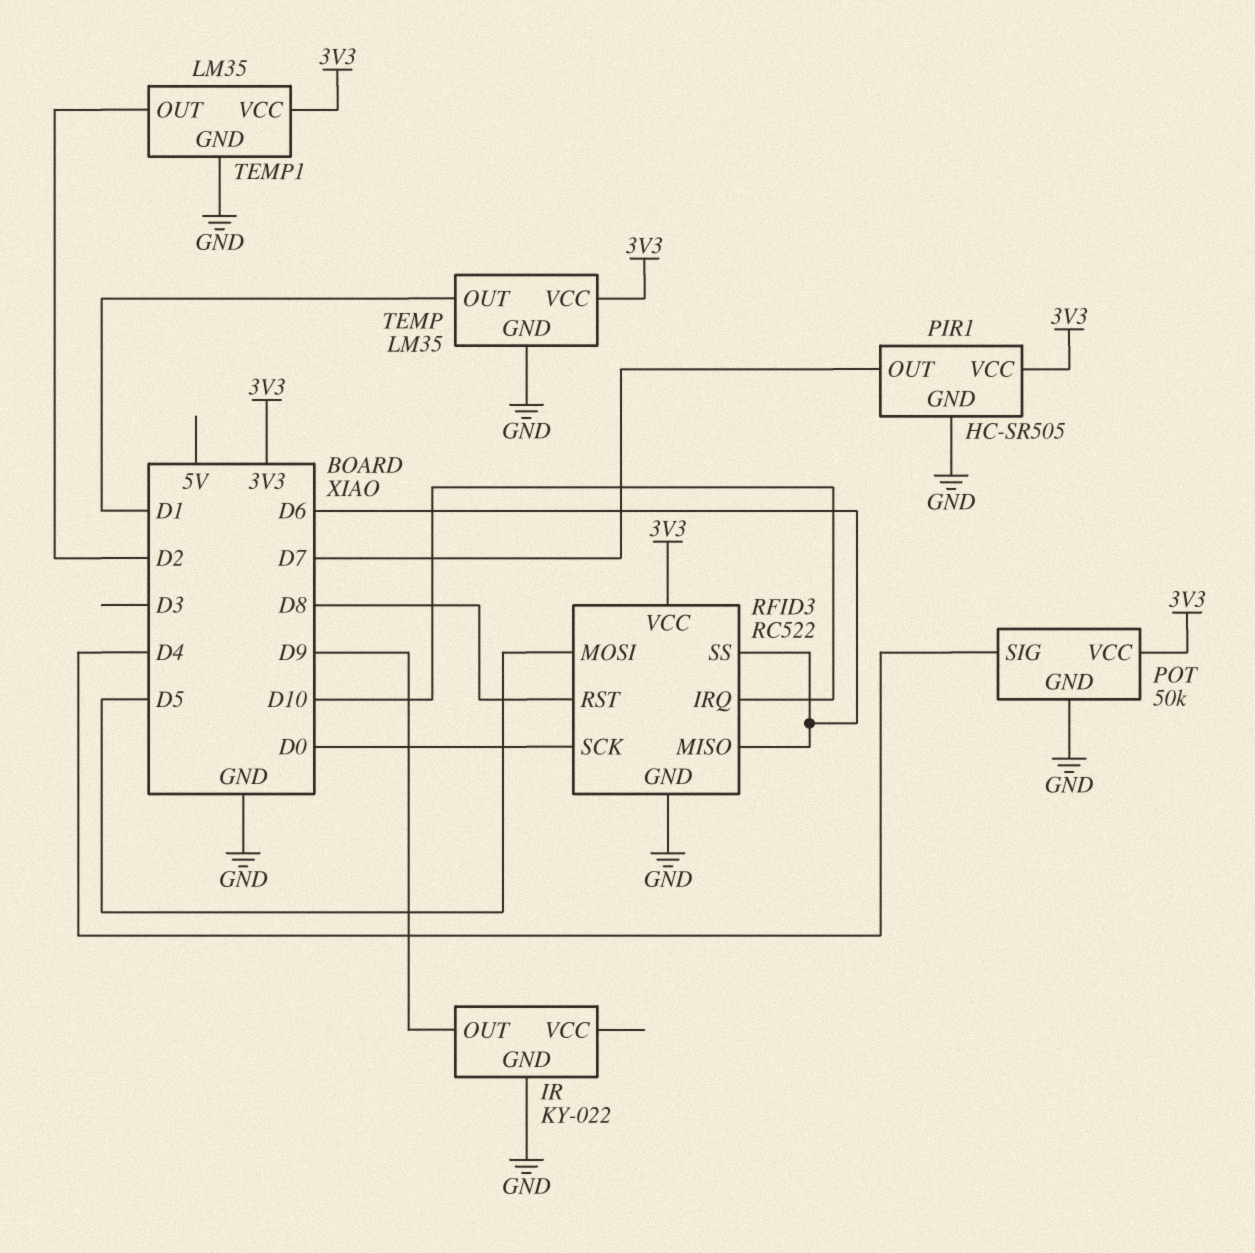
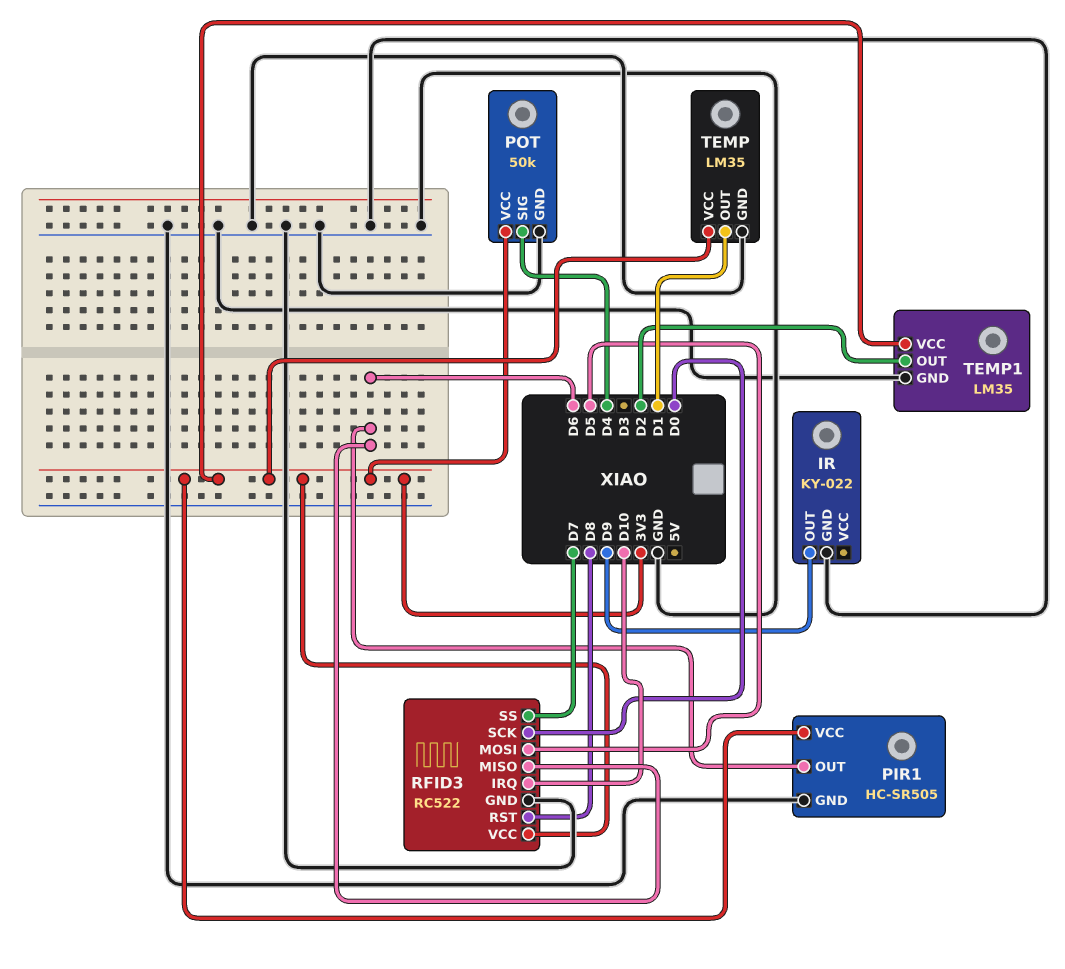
PIR1 pin OUT: D7 -> D6
RFID3 pin SS: D6 -> D7

